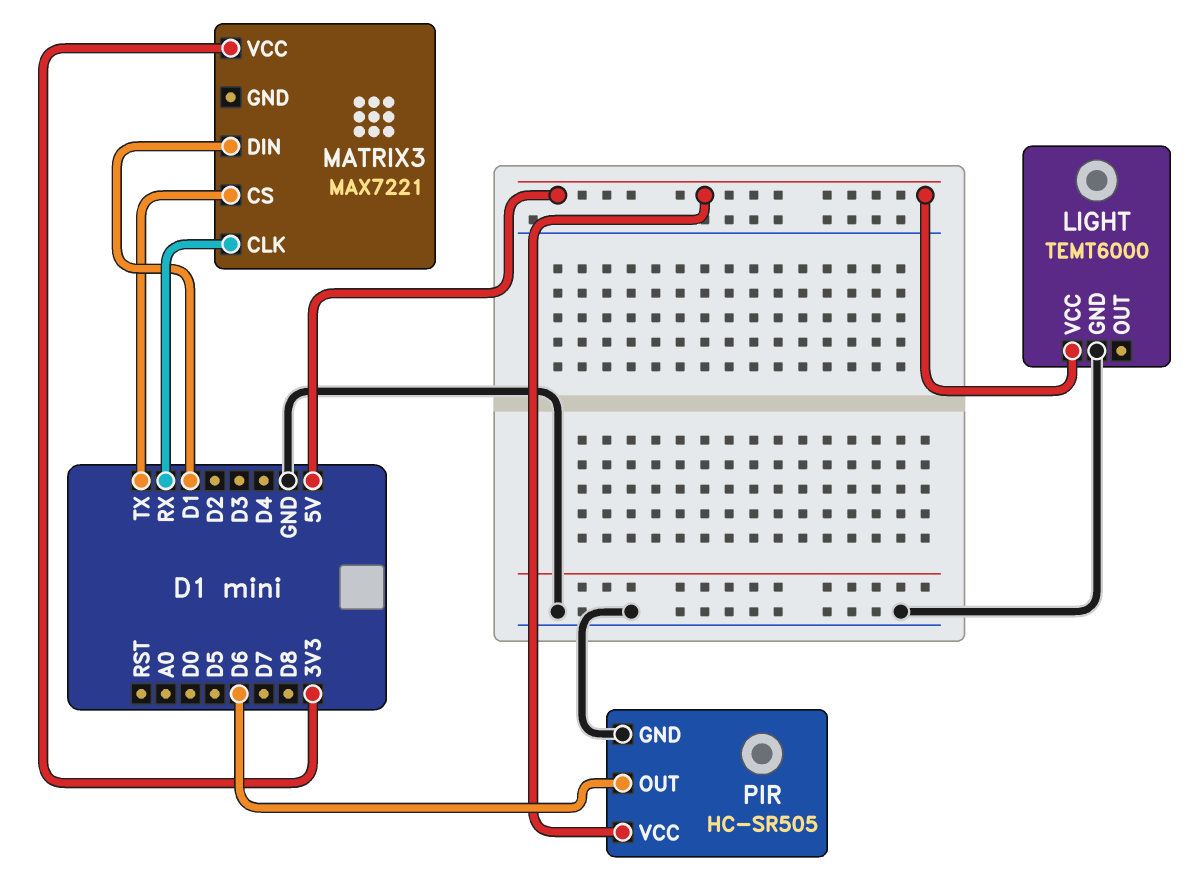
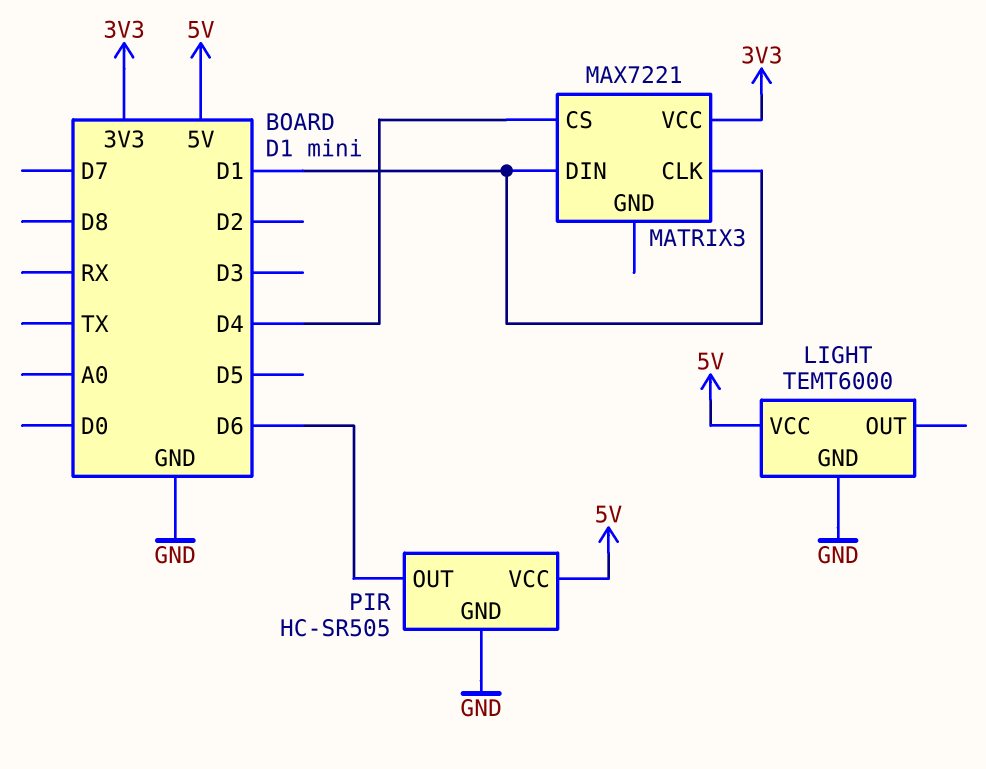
MATRIX3 pin CLK: RX -> D1
MATRIX3 pin CS: TX -> D4

